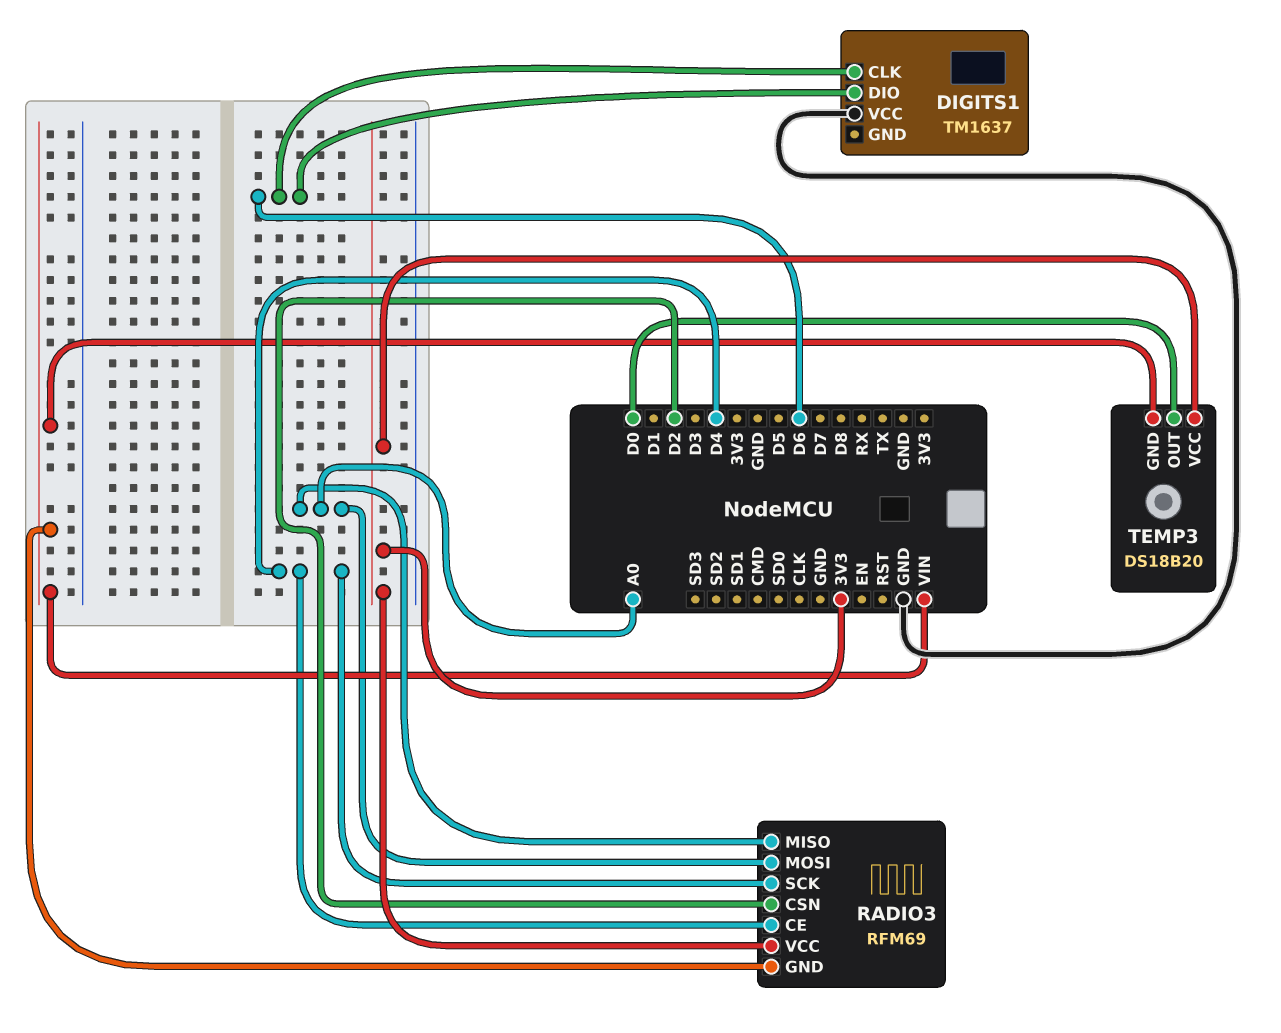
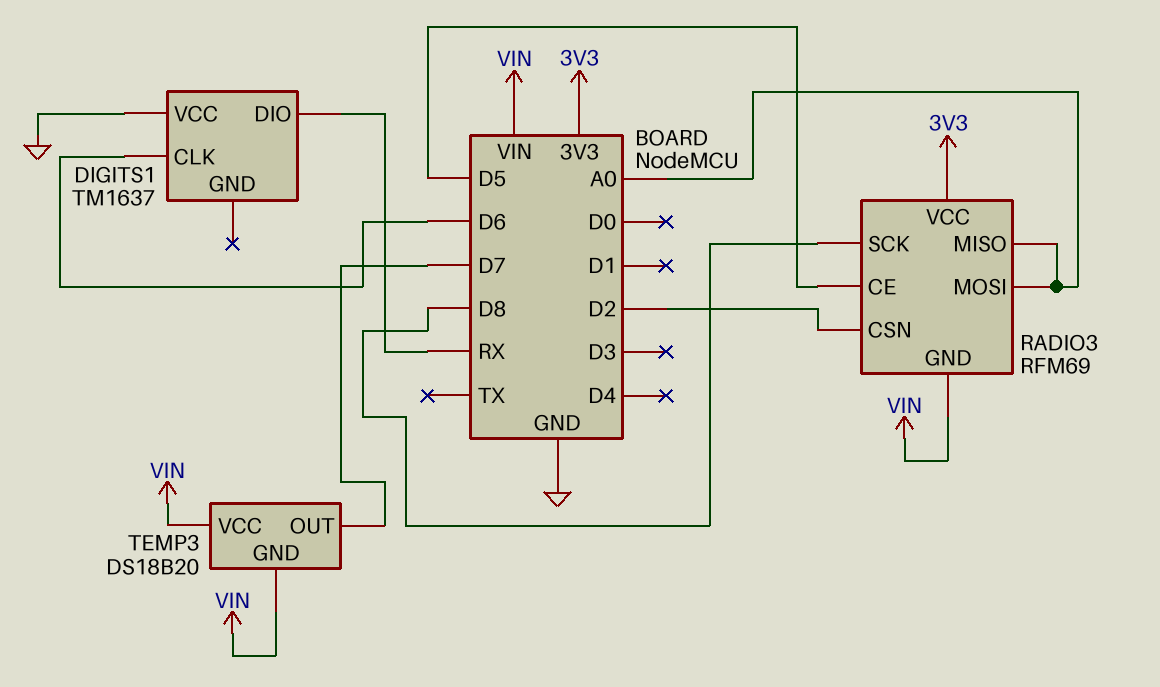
DIGITS1 pin DIO: D6 -> RX
RADIO3 pin CE: D4 -> D5
RADIO3 pin SCK: D4 -> D8
TEMP3 pin OUT: D0 -> D7
TEMP3 pin VCC: 3V3 -> VIN

